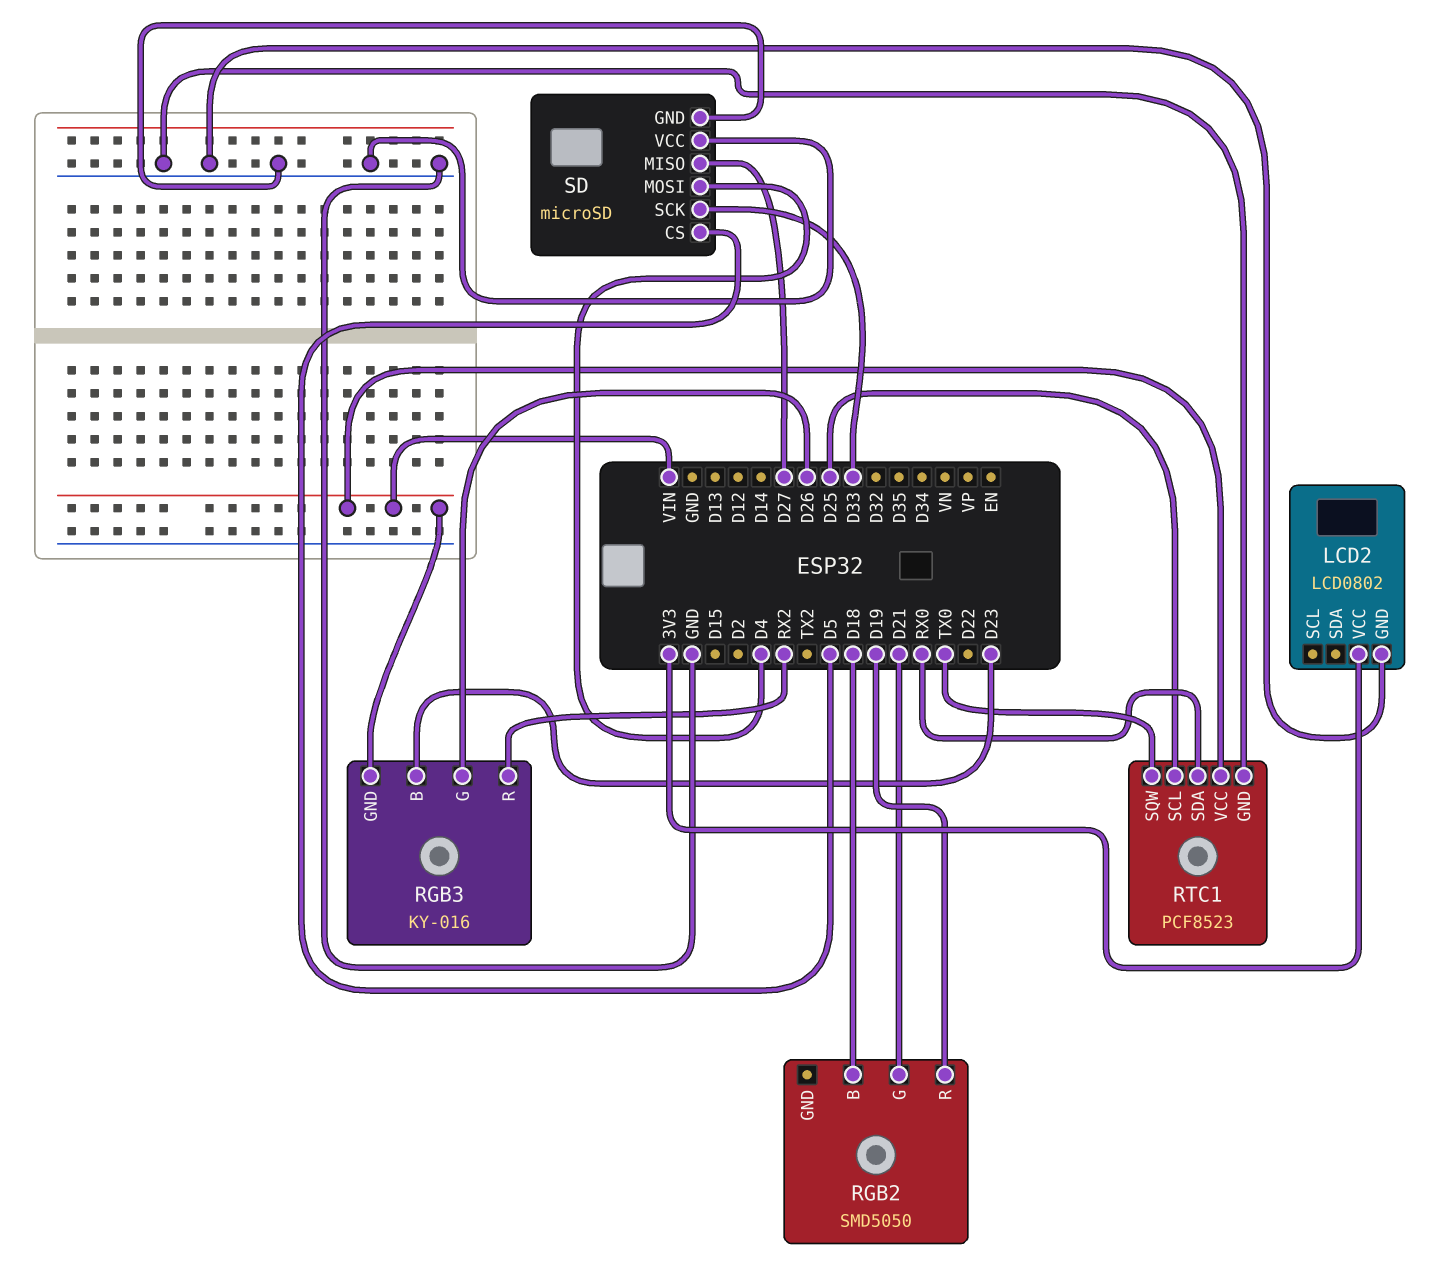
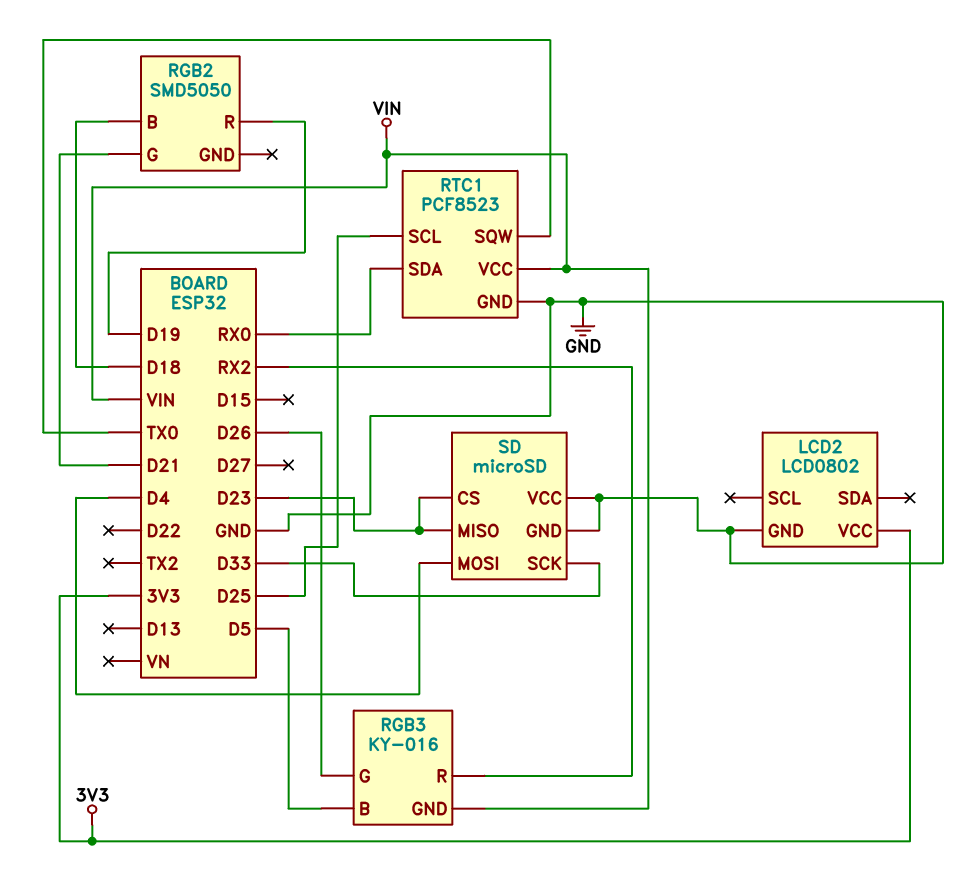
RGB3 pin B: D23 -> D5
SD pin CS: D5 -> D23
SD pin MISO: D27 -> D23

